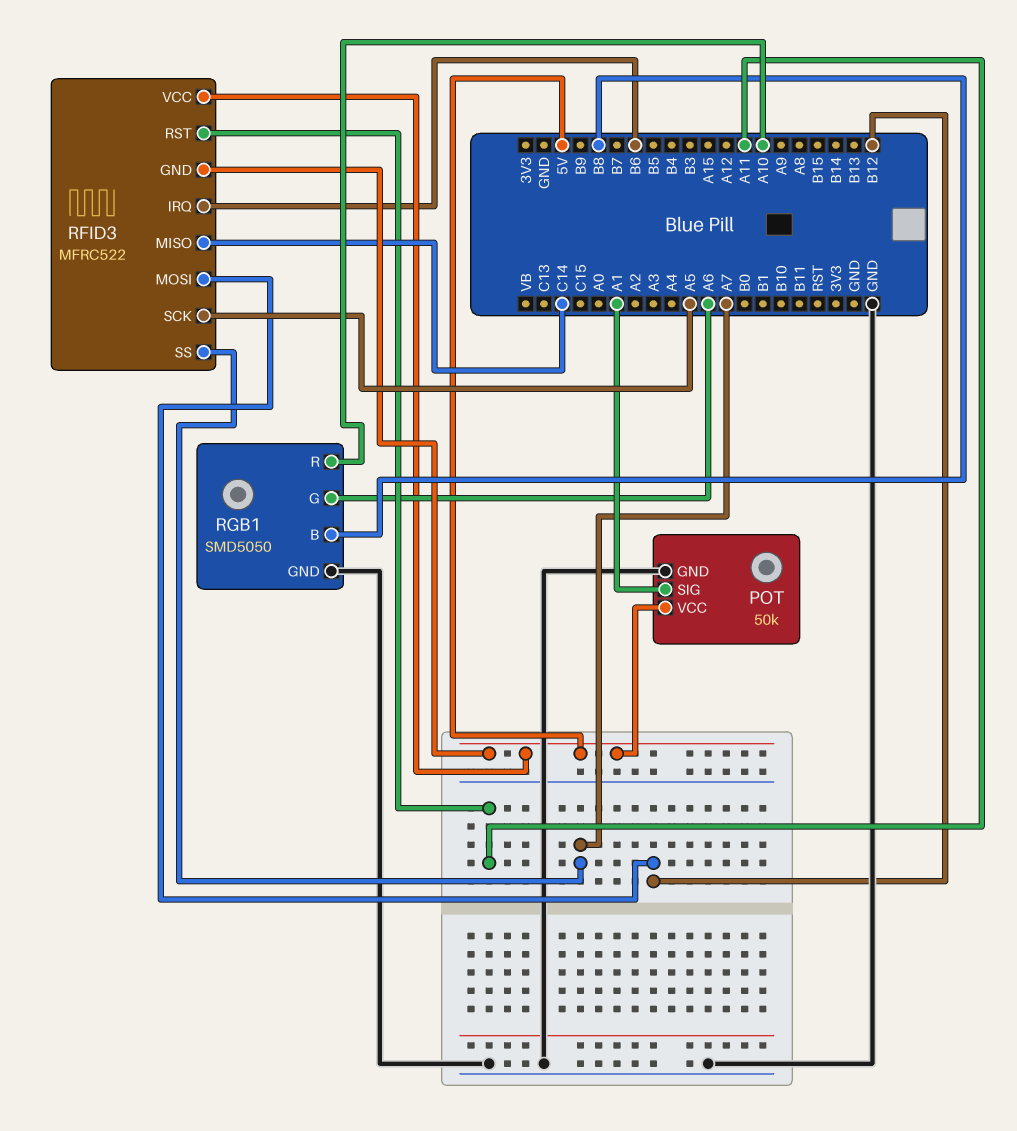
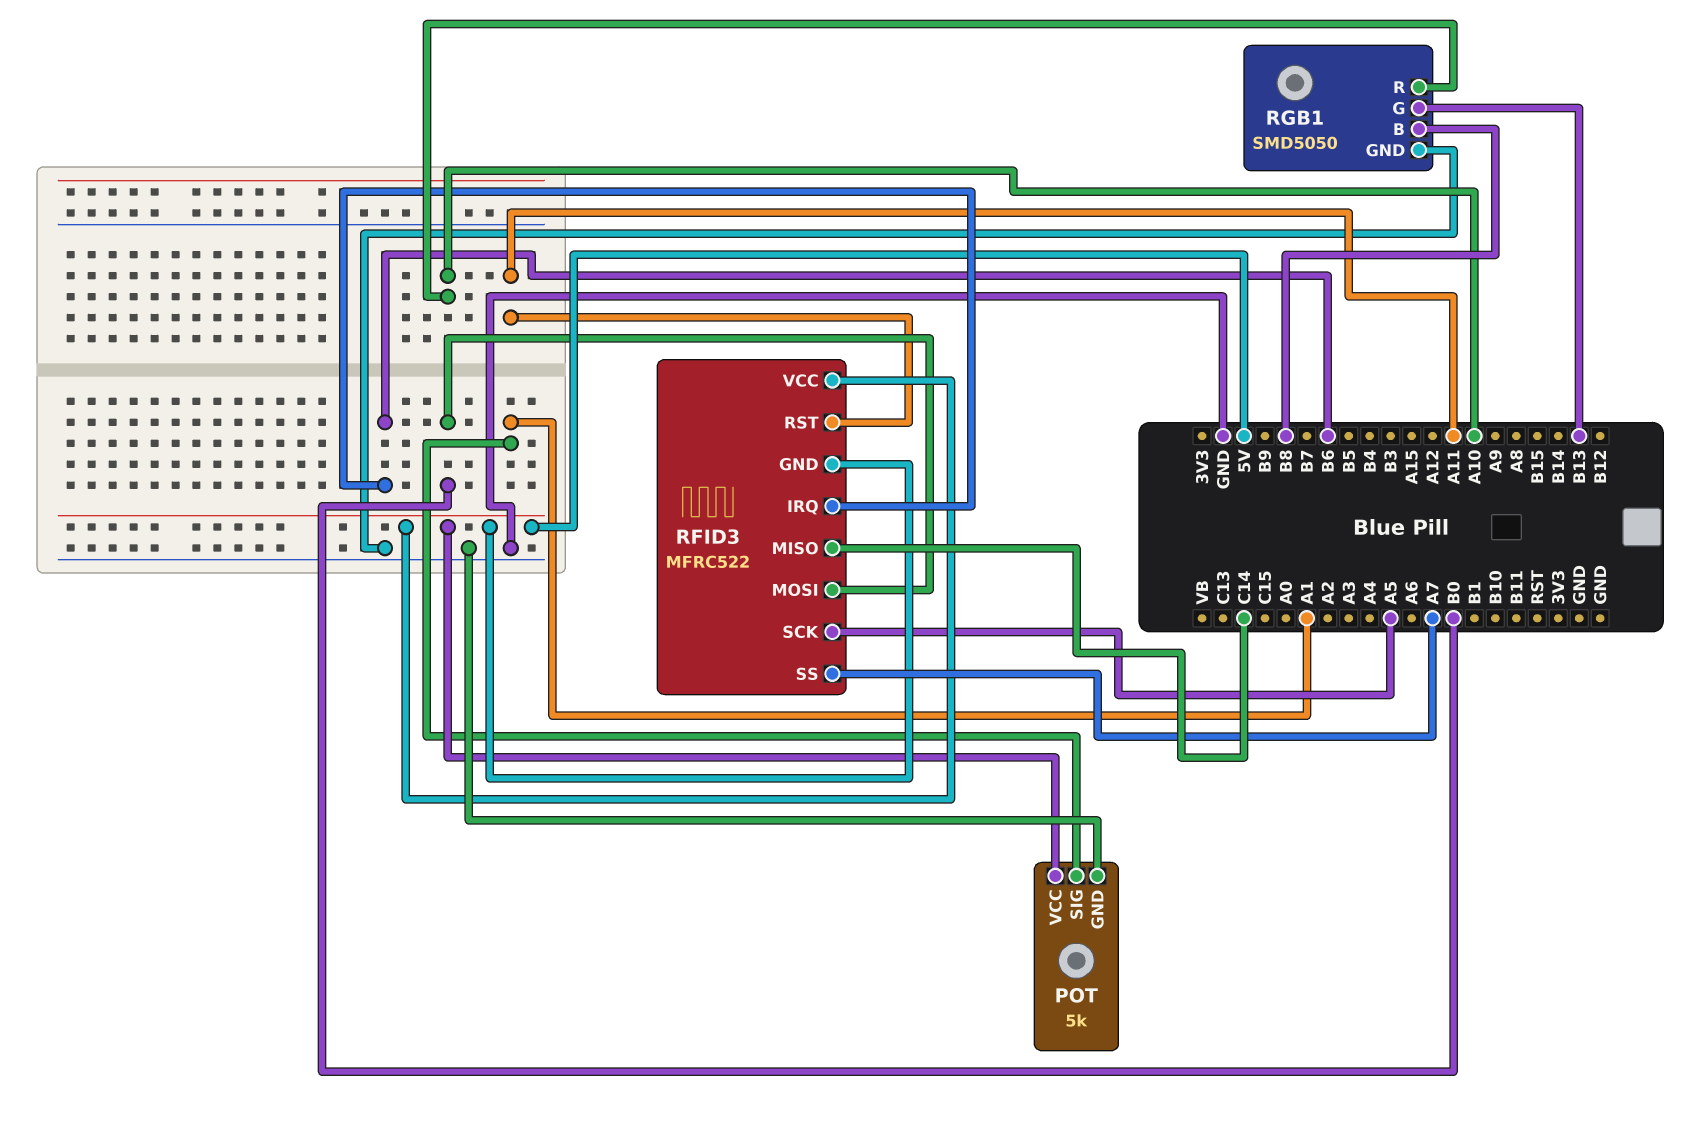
POT: 50k -> 5k
RFID3 pin MOSI: B12 -> B0
RGB1 pin G: A6 -> B13

